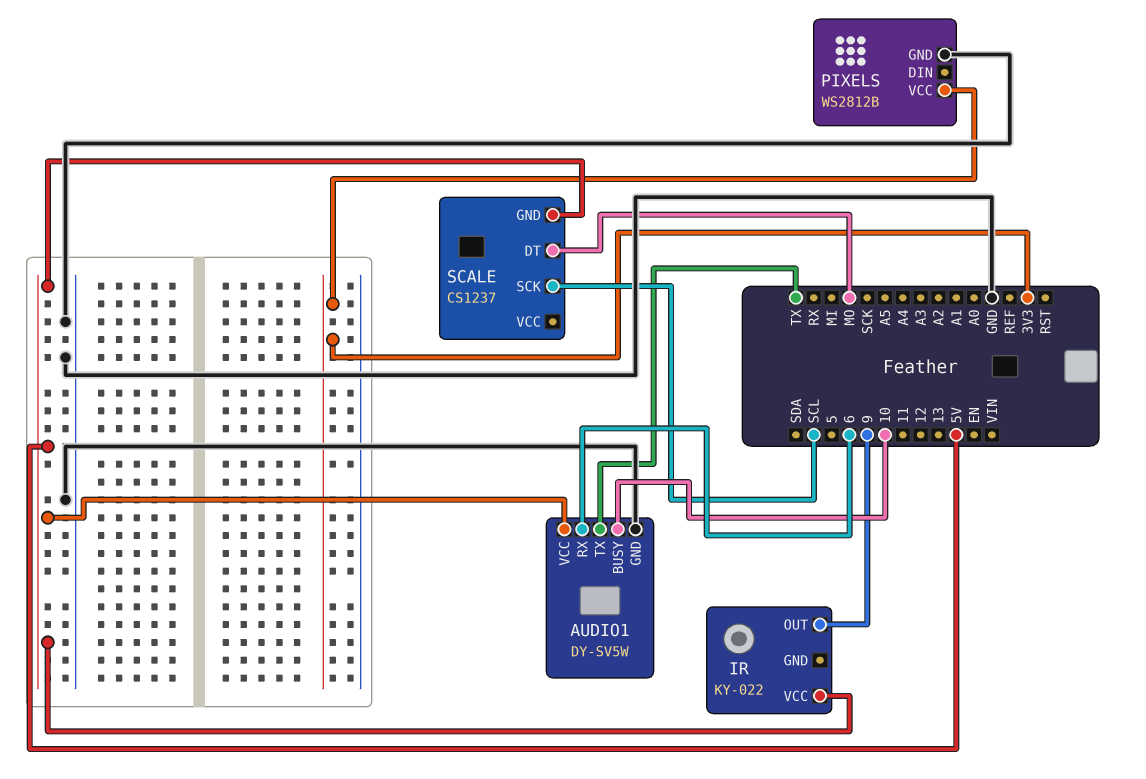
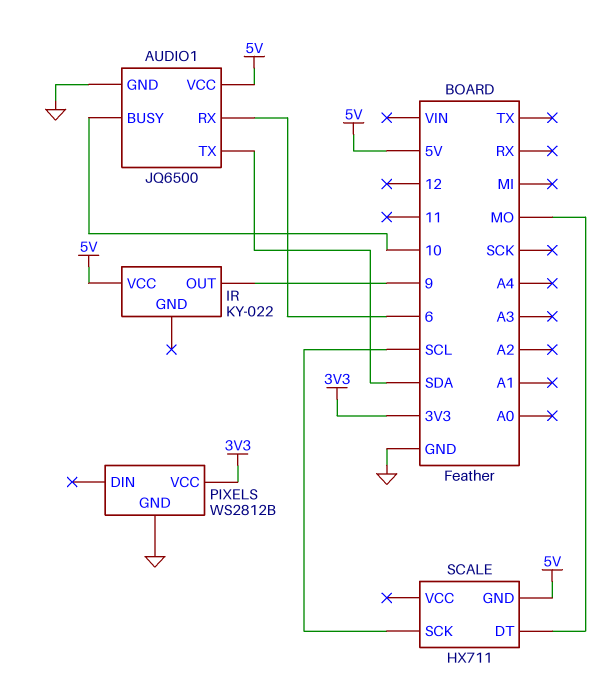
AUDIO1: DY-SV5W -> JQ6500
AUDIO1 pin TX: TX -> SDA
SCALE: CS1237 -> HX711

